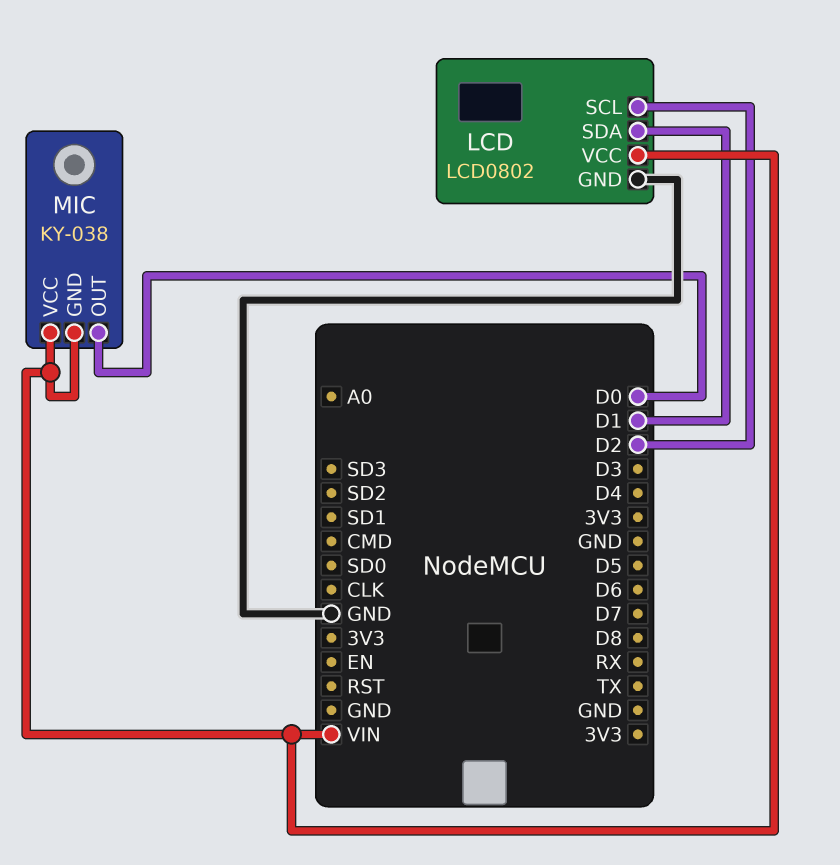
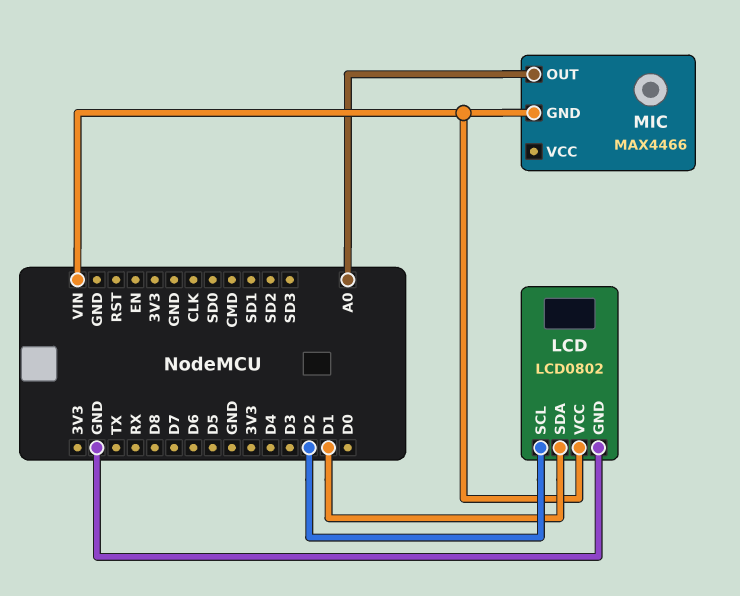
MIC: KY-038 -> MAX4466
MIC pin OUT: D0 -> A0
MIC pin VCC: VIN -> none

